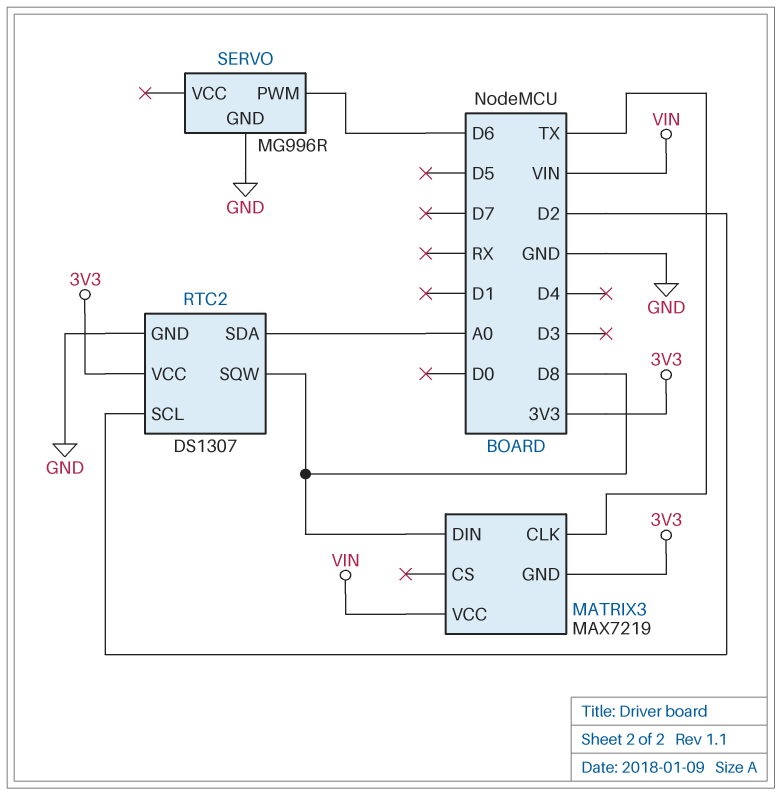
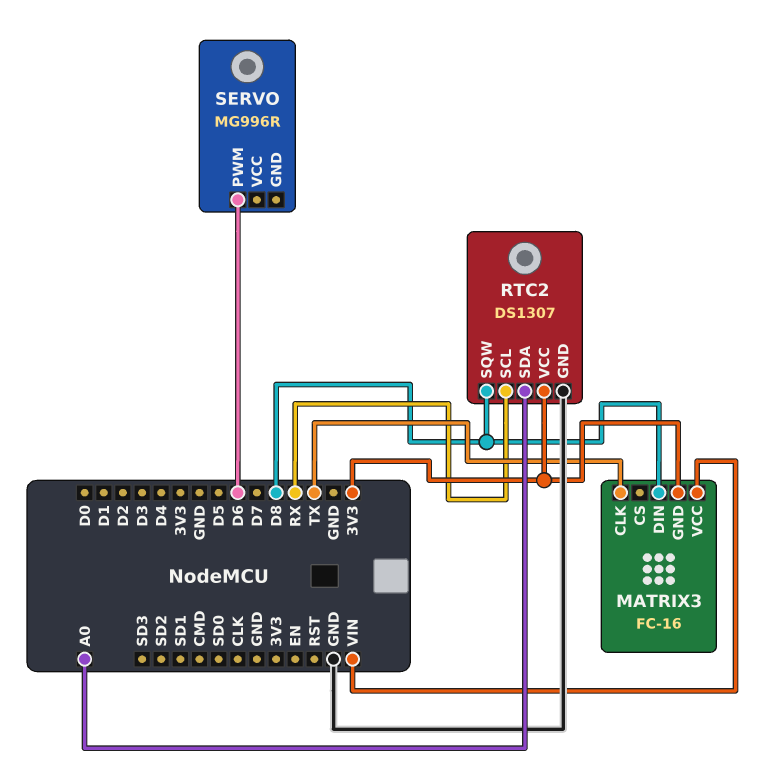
MATRIX3: MAX7219 -> FC-16
RTC2 pin SCL: D2 -> RX
SERVO pin GND: GND -> none

